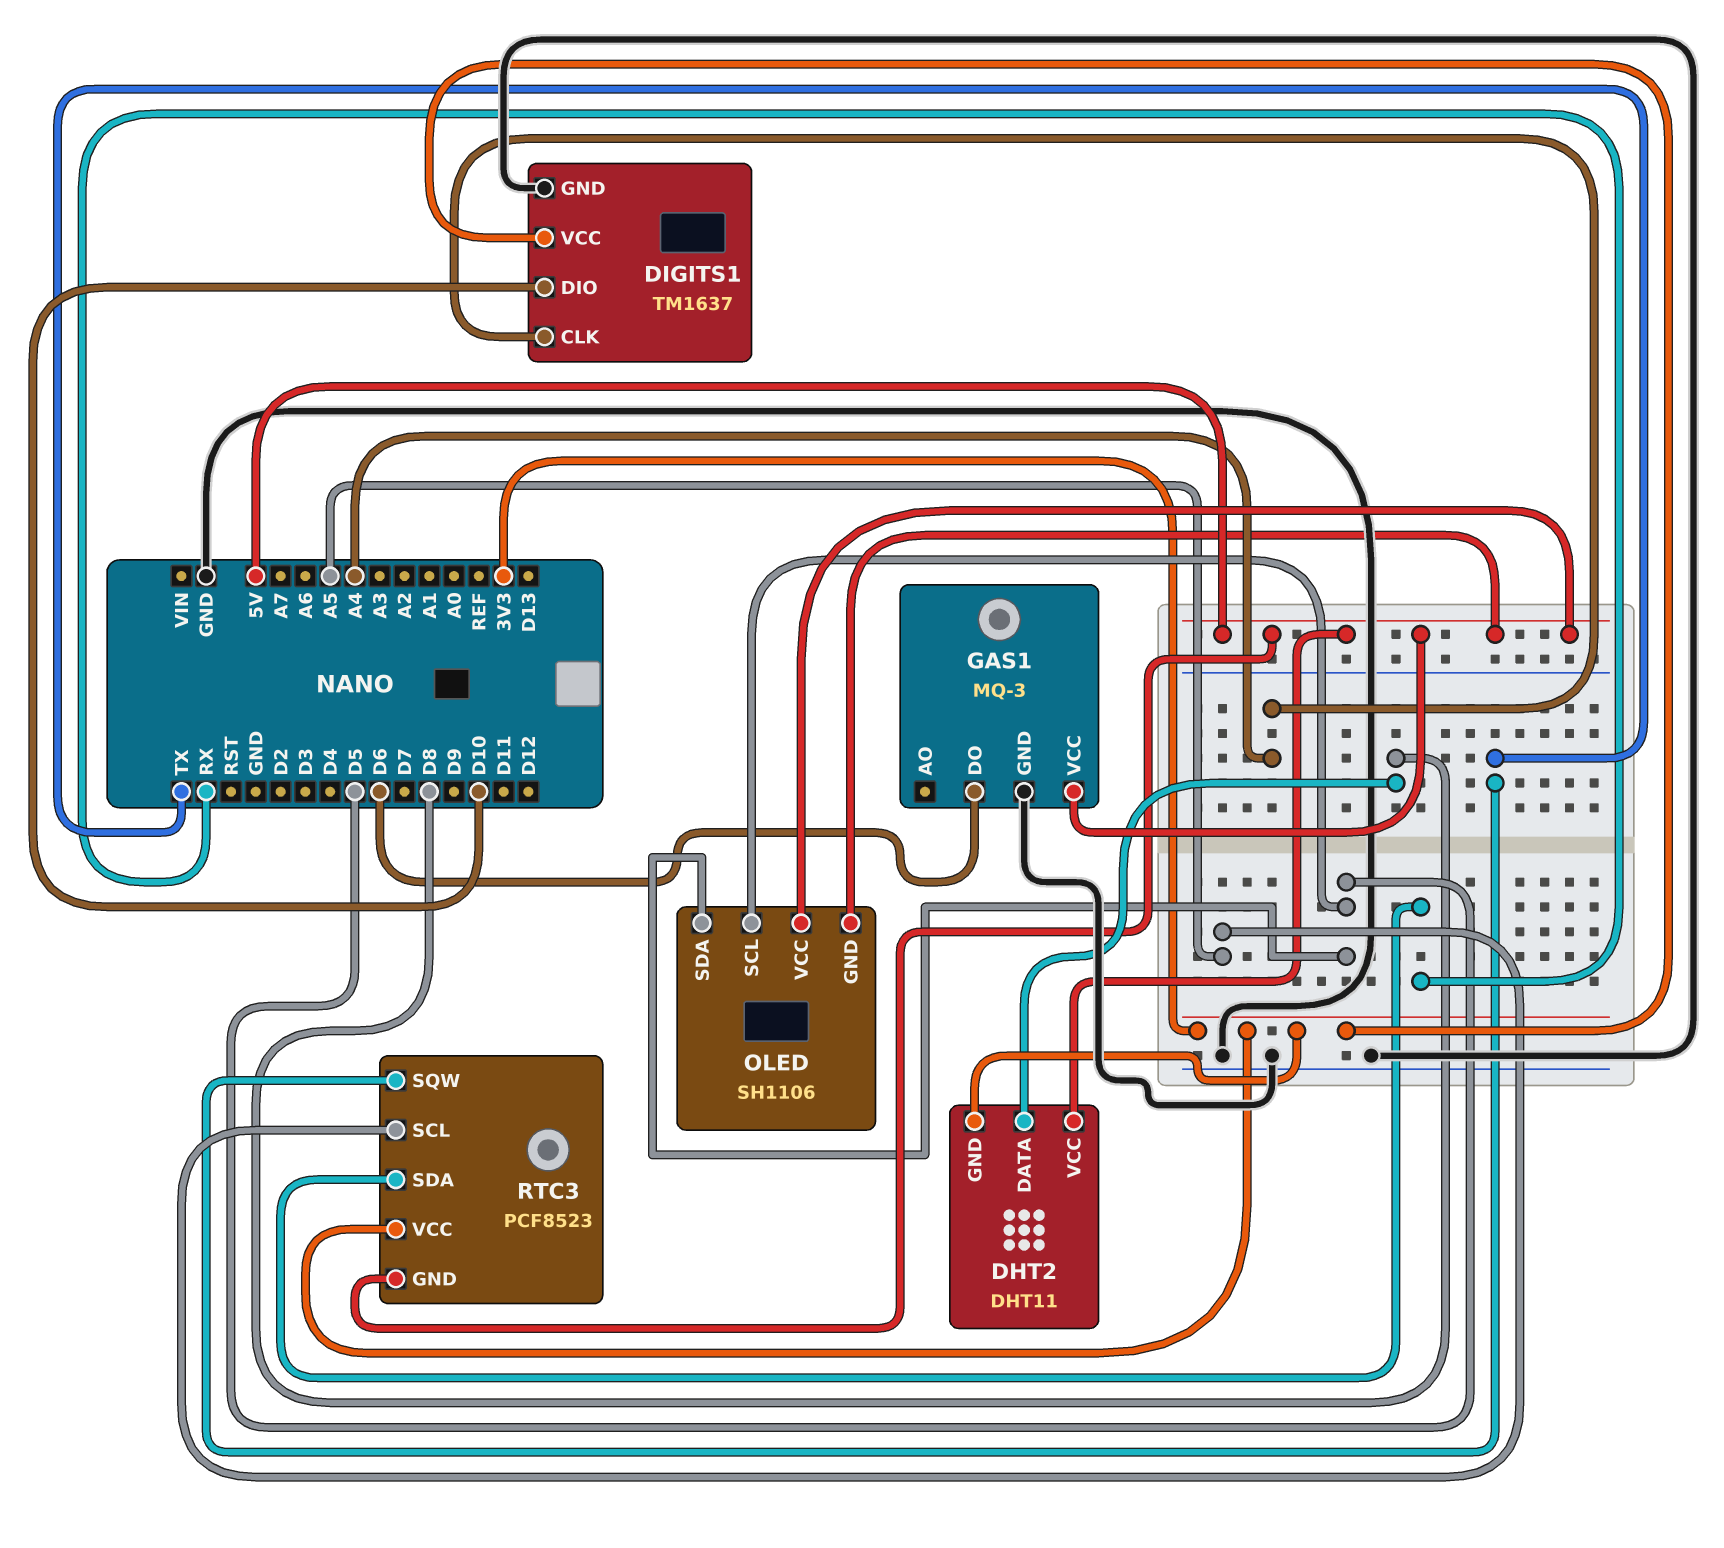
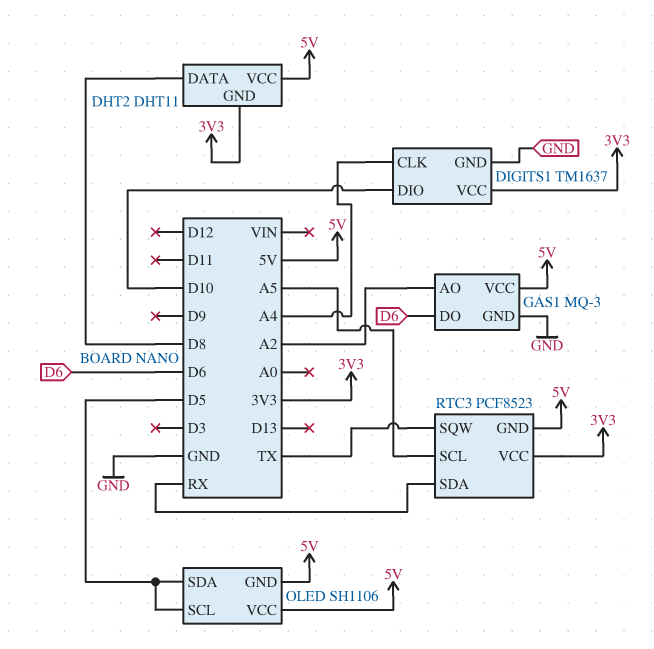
GAS1 pin AO: none -> A2

